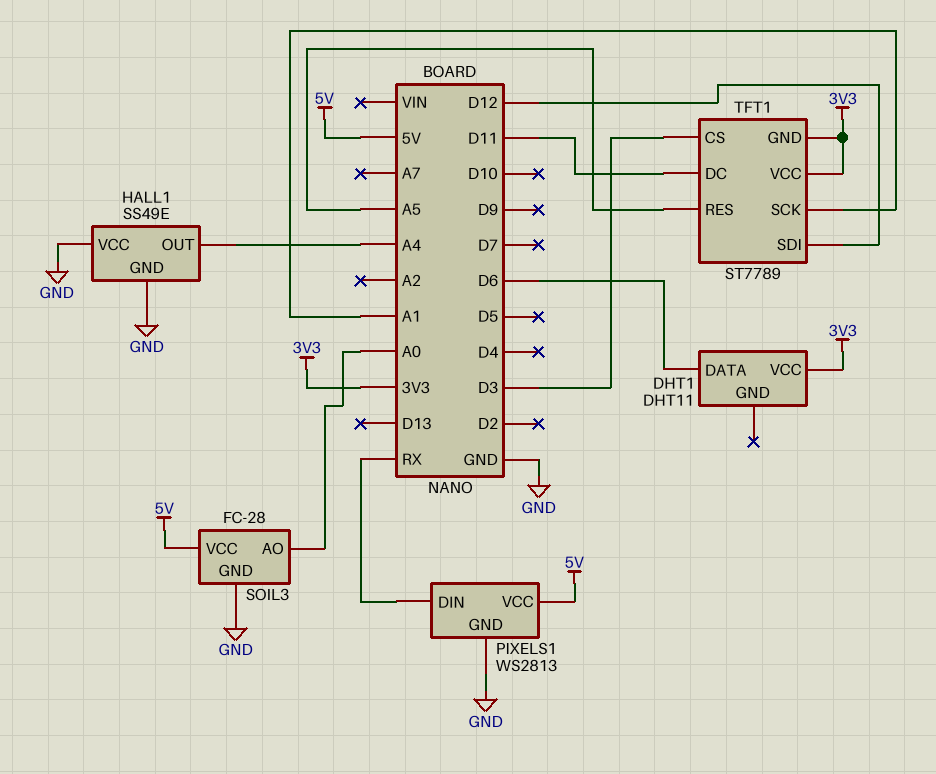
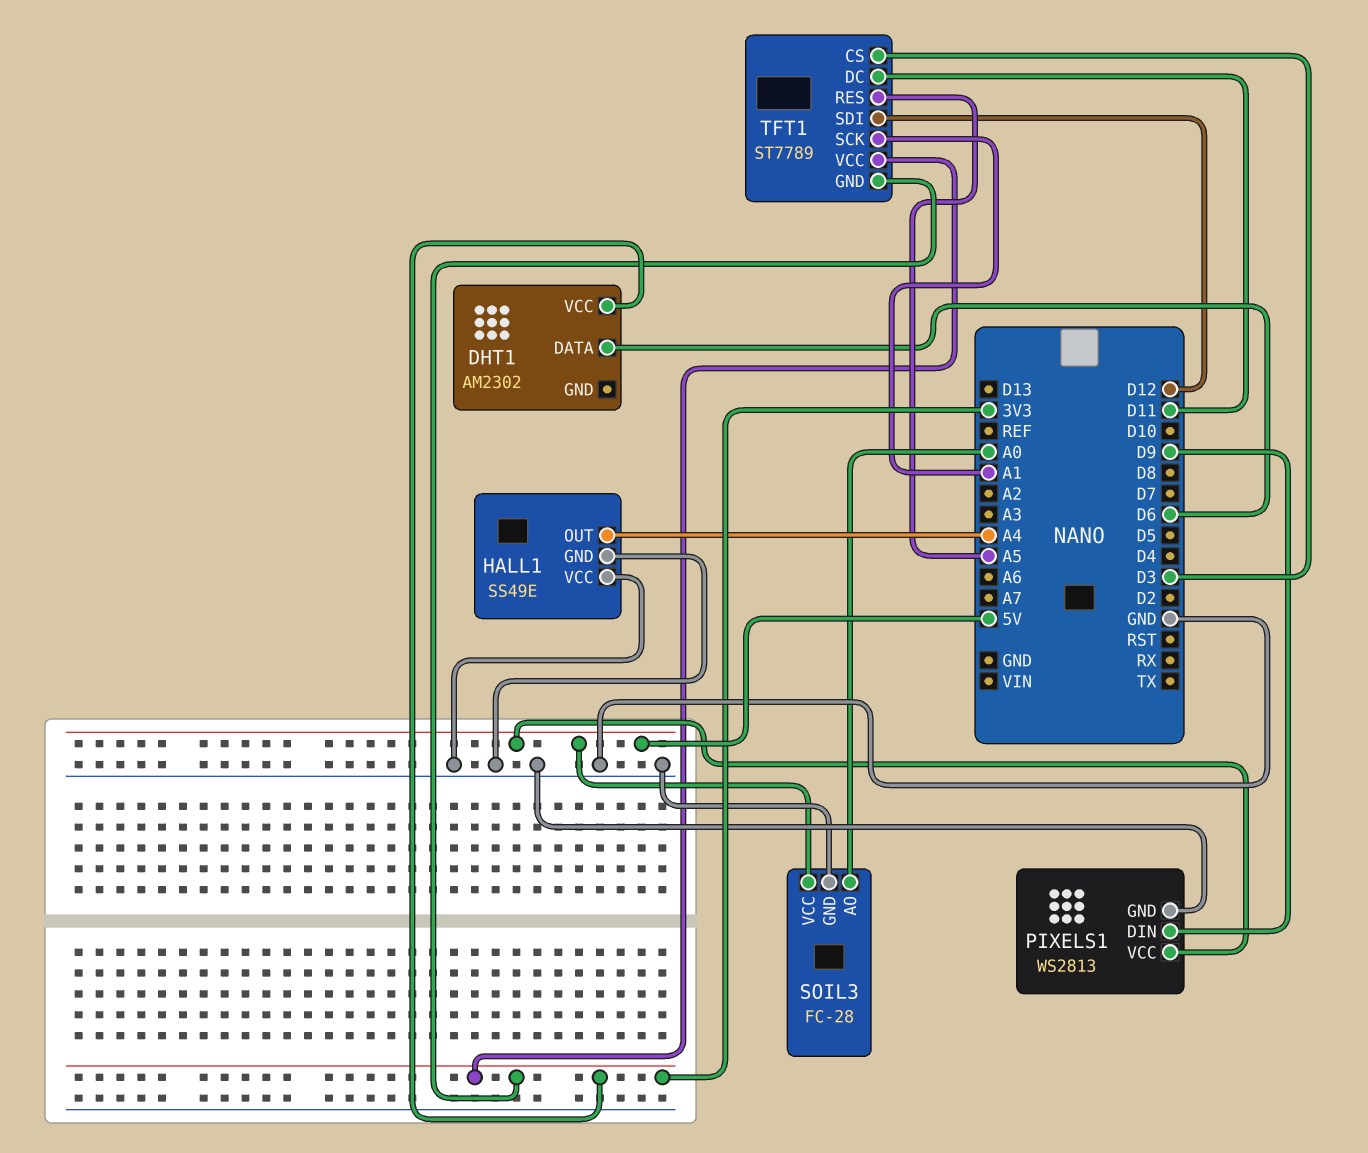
DHT1: DHT11 -> AM2302
PIXELS1 pin DIN: RX -> D9

